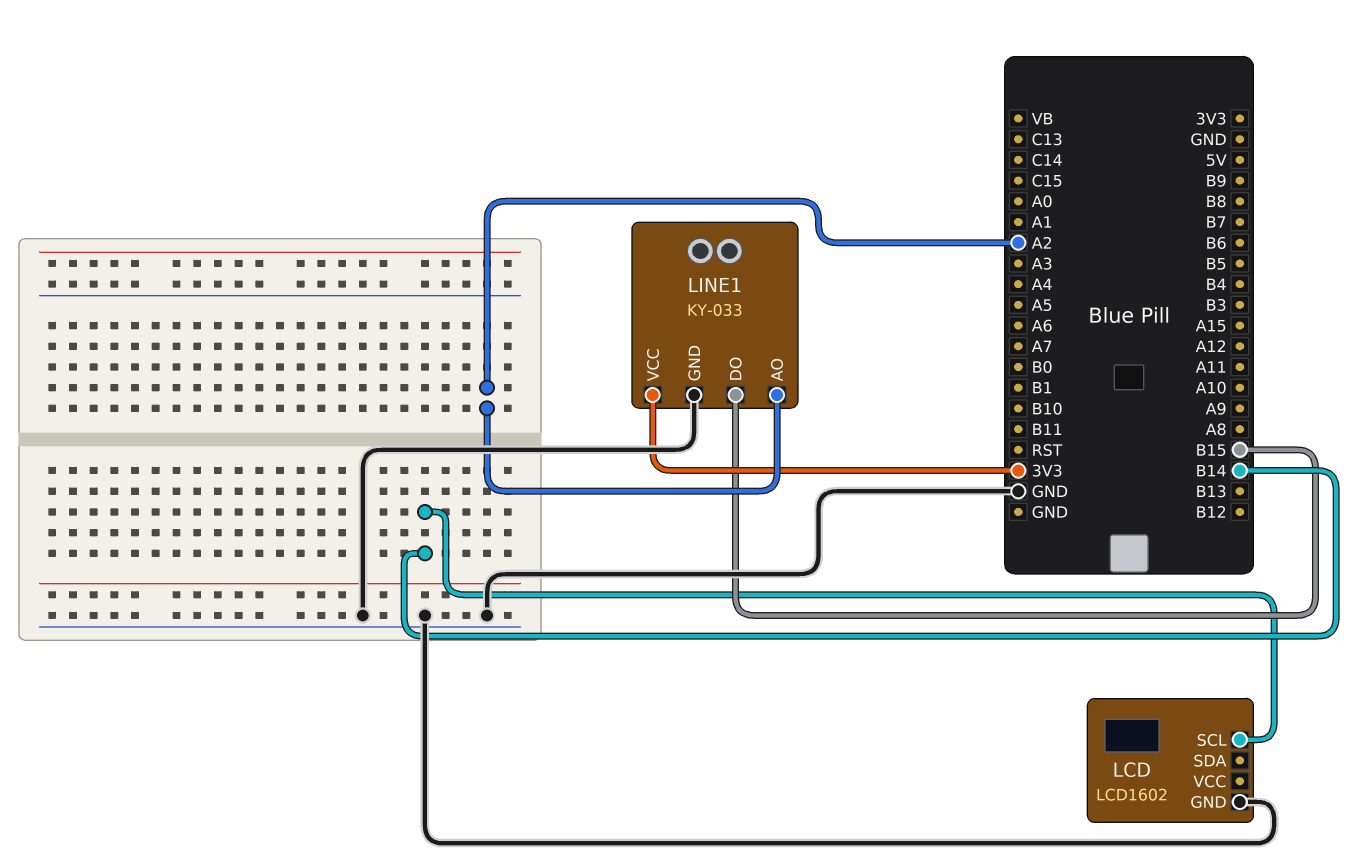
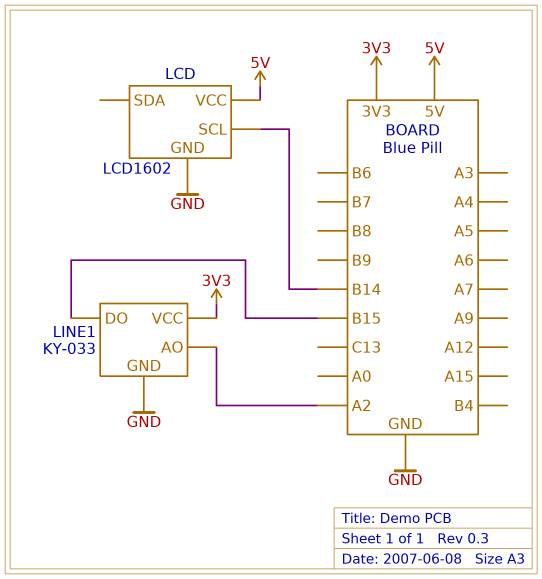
LCD pin VCC: none -> 5V

